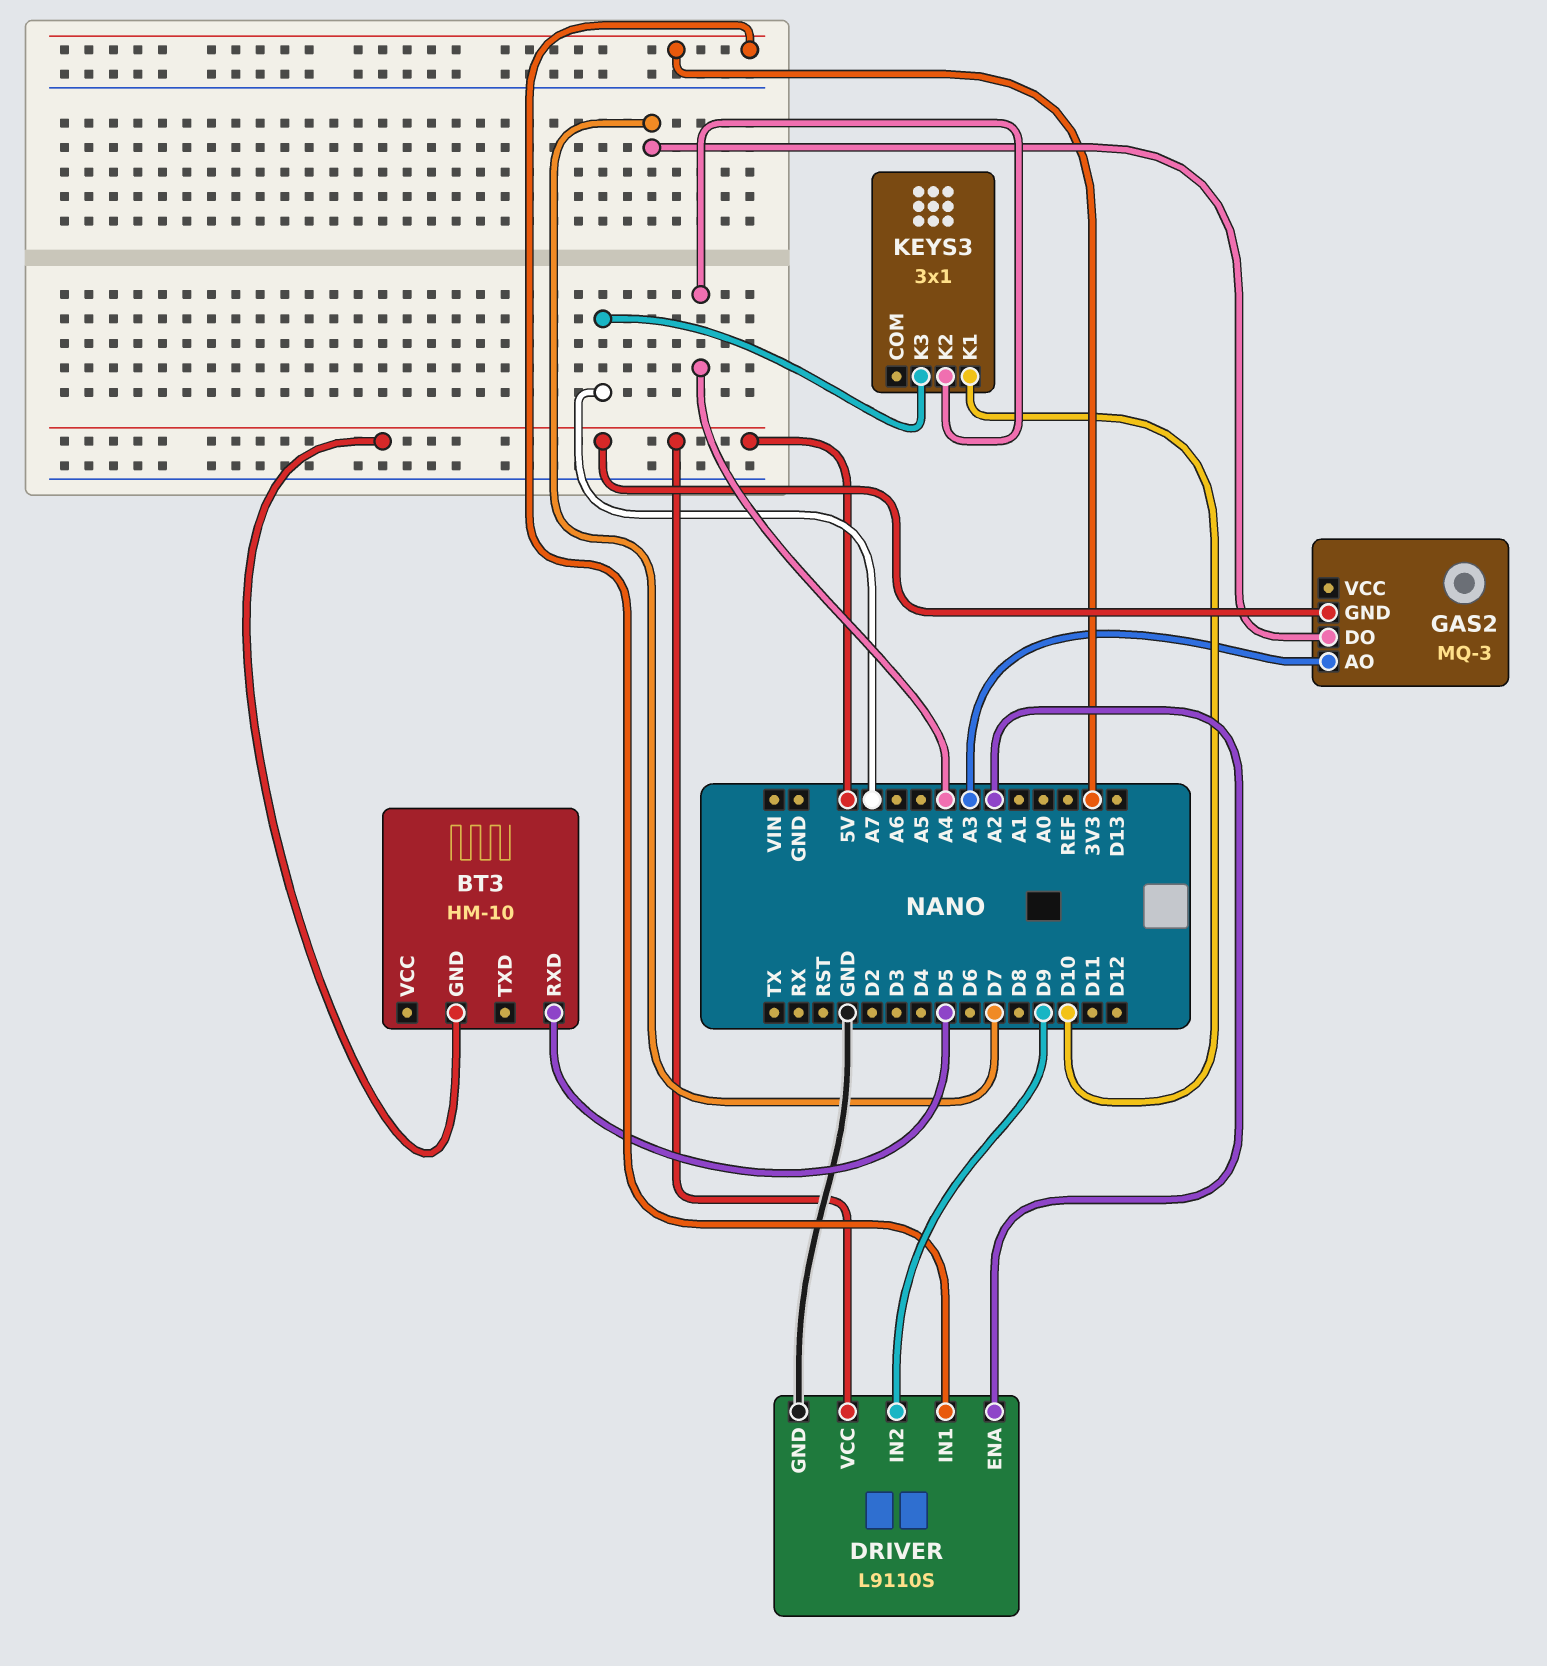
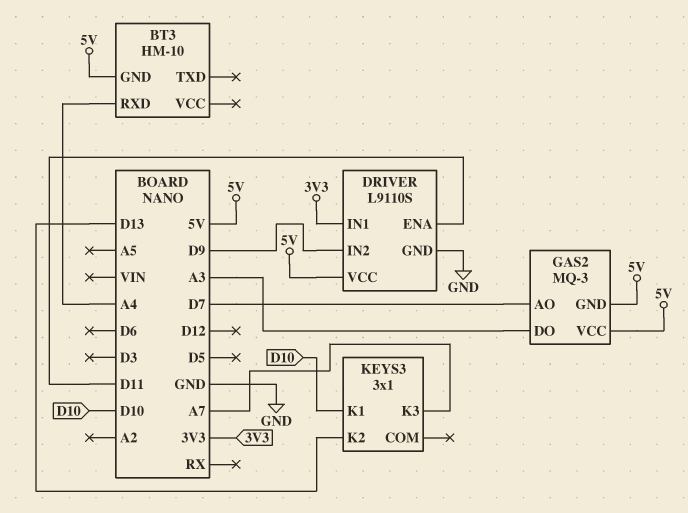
BT3 pin RXD: D5 -> A4
DRIVER pin ENA: A2 -> D11
GAS2 pin AO: A3 -> D7
GAS2 pin DO: D7 -> A3
GAS2 pin VCC: none -> 5V
KEYS3 pin K2: A4 -> D13

